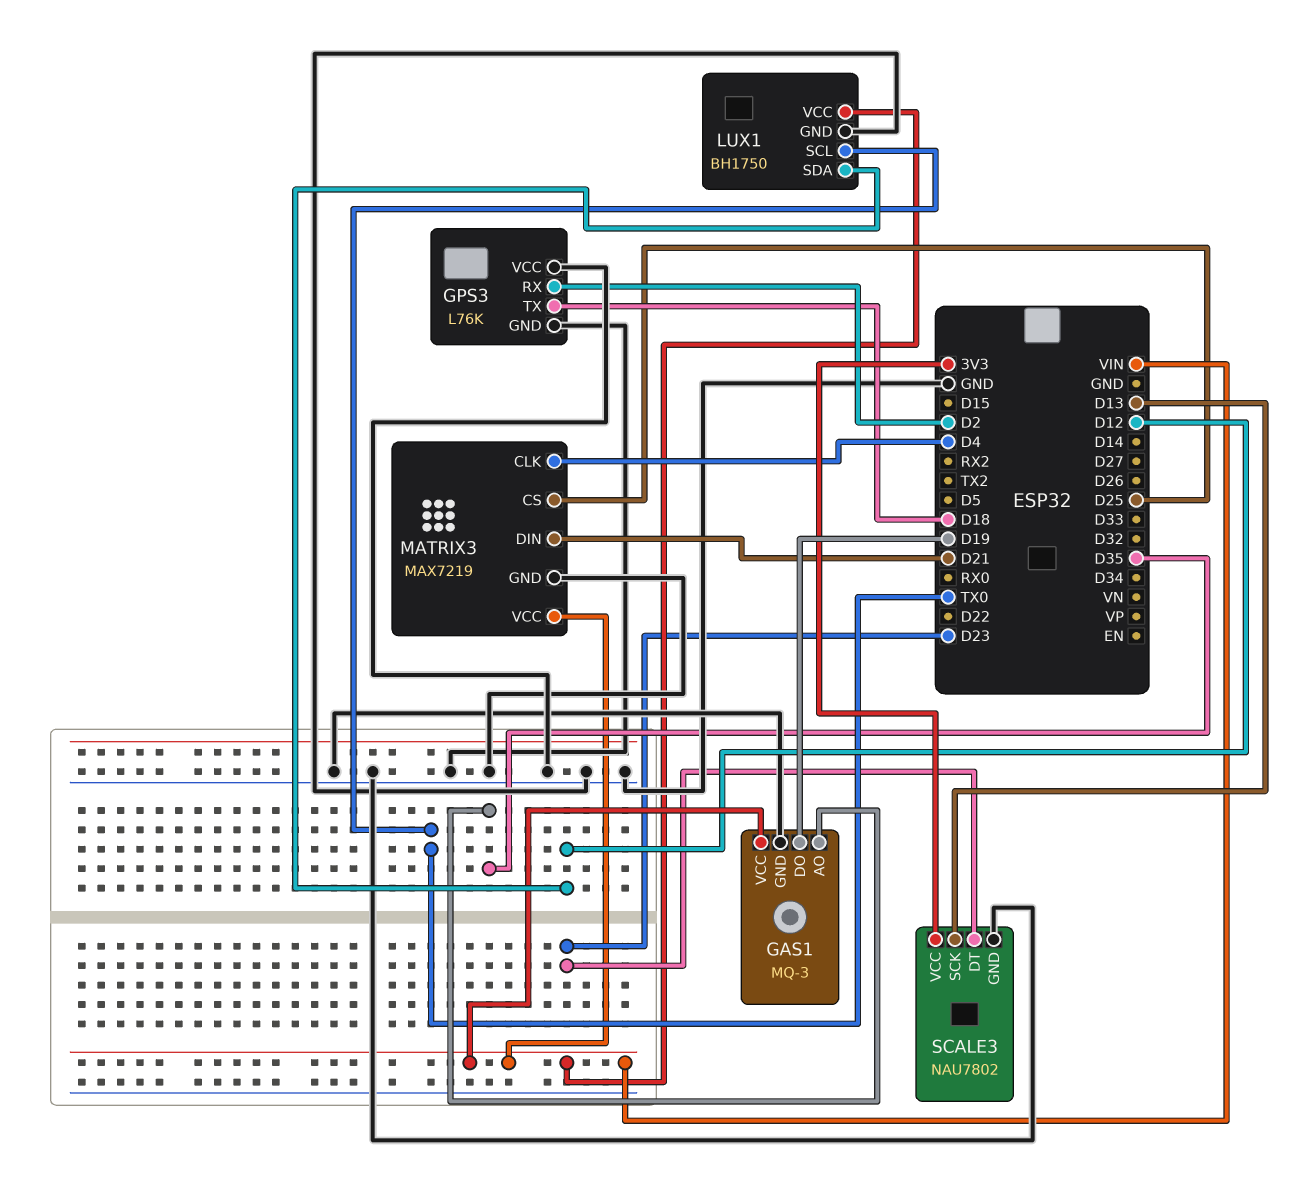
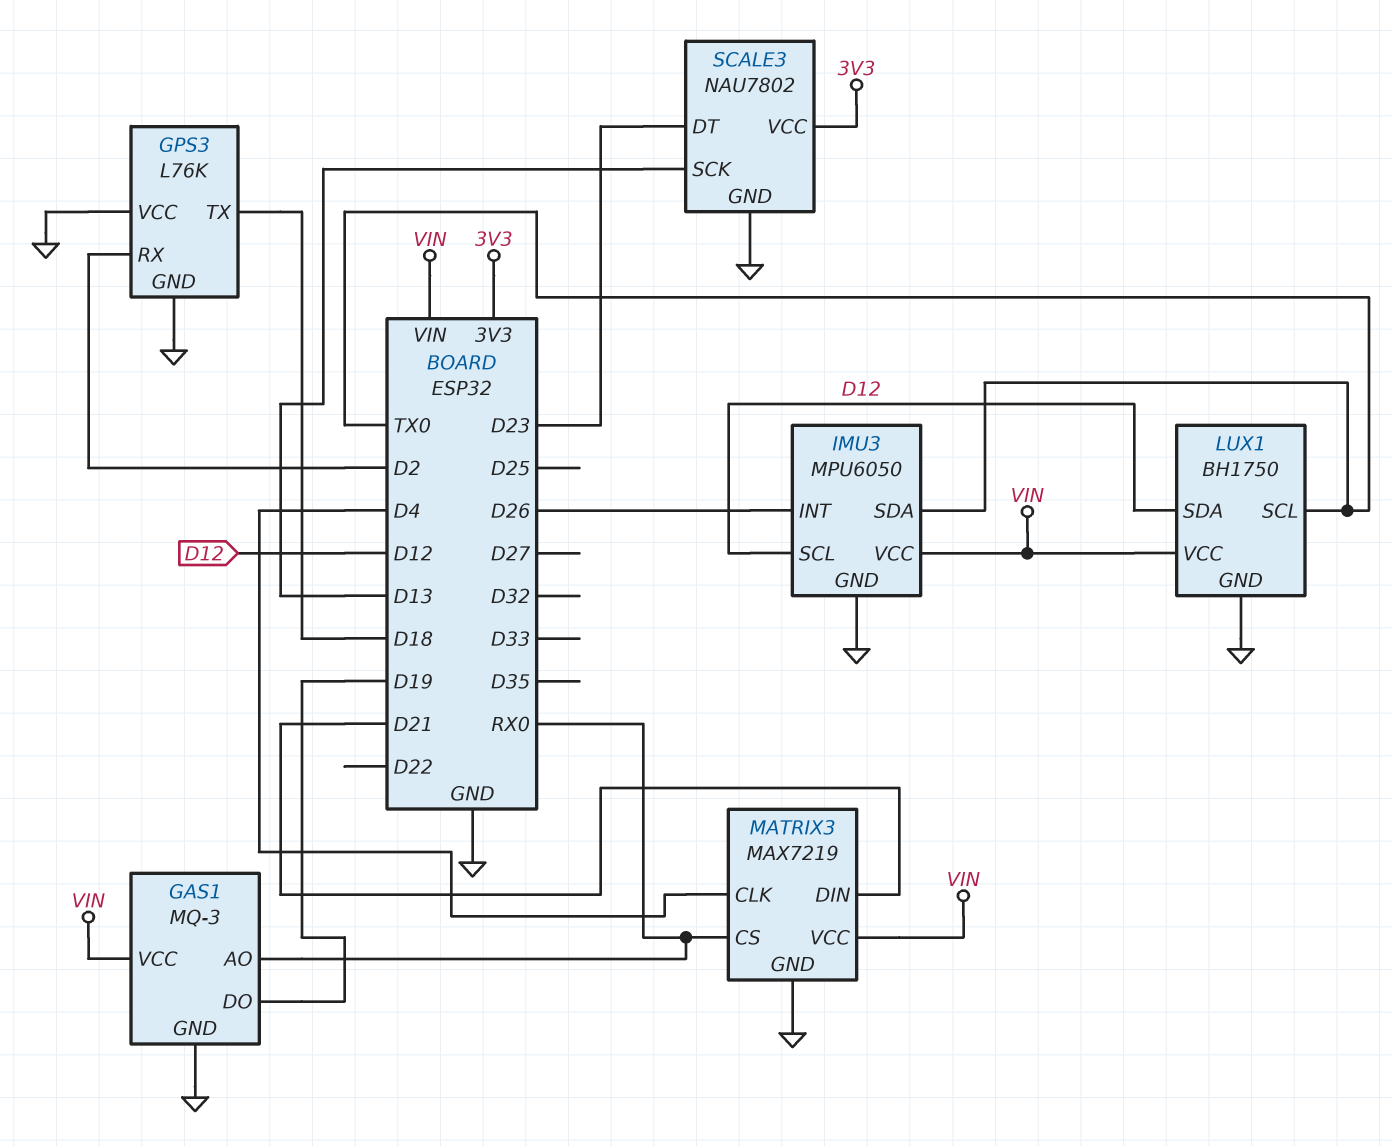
GAS1 pin AO: D35 -> RX0
IMU3: none -> MPU6050
IMU3 pin GND: none -> GND
IMU3 pin INT: none -> D26
IMU3 pin SCL: none -> D12
IMU3 pin SDA: none -> TX0
IMU3 pin VCC: none -> VIN
MATRIX3 pin CS: D25 -> RX0

